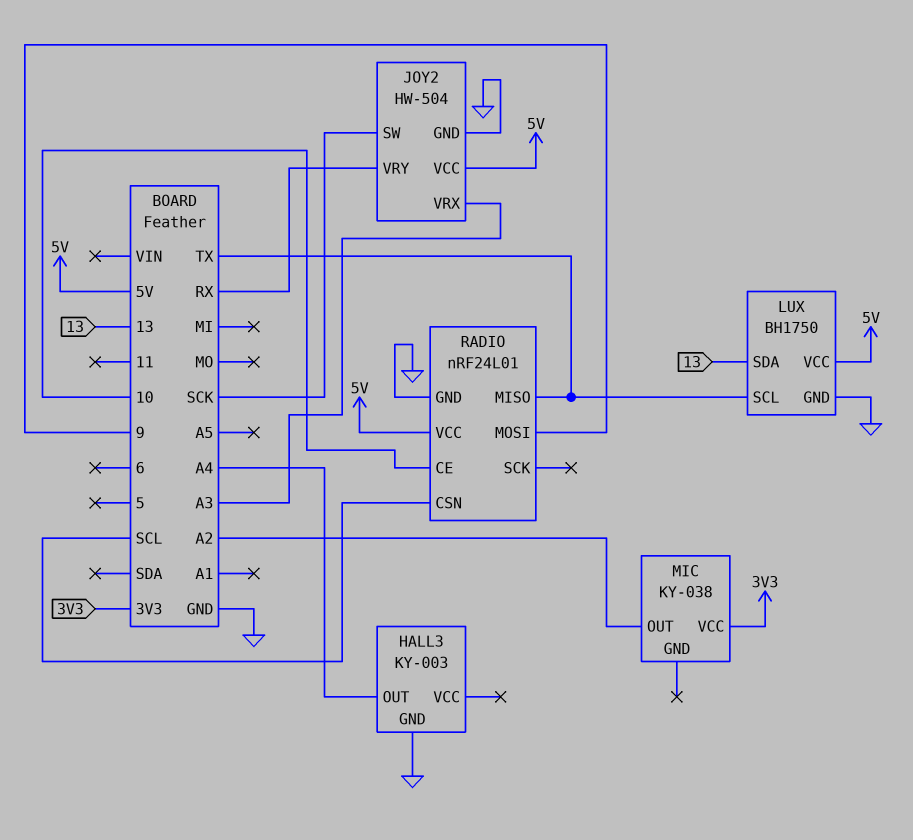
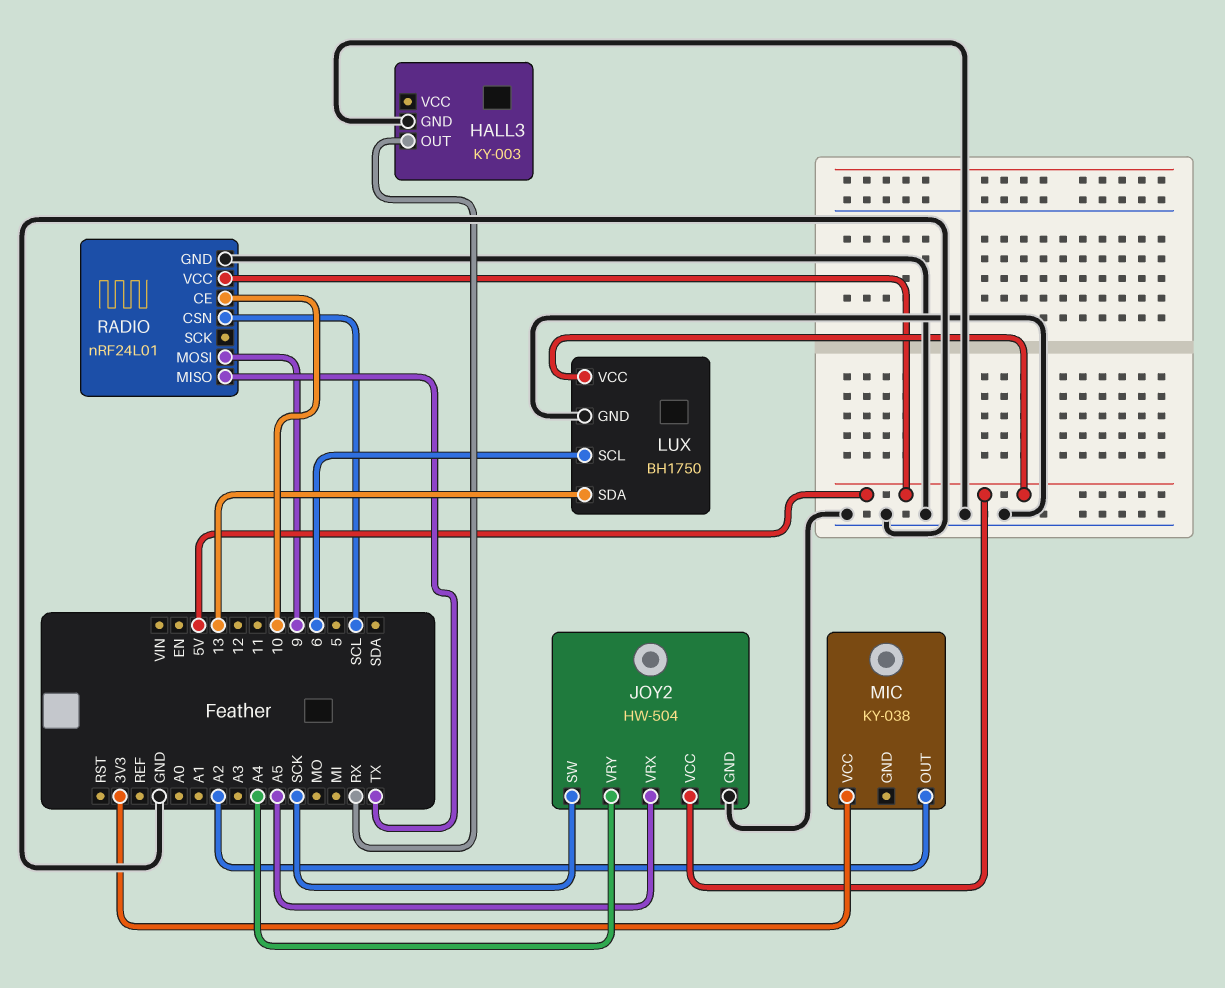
HALL3 pin OUT: A4 -> RX
JOY2 pin VRX: A3 -> A5
JOY2 pin VRY: RX -> A4
LUX pin SCL: TX -> 6

